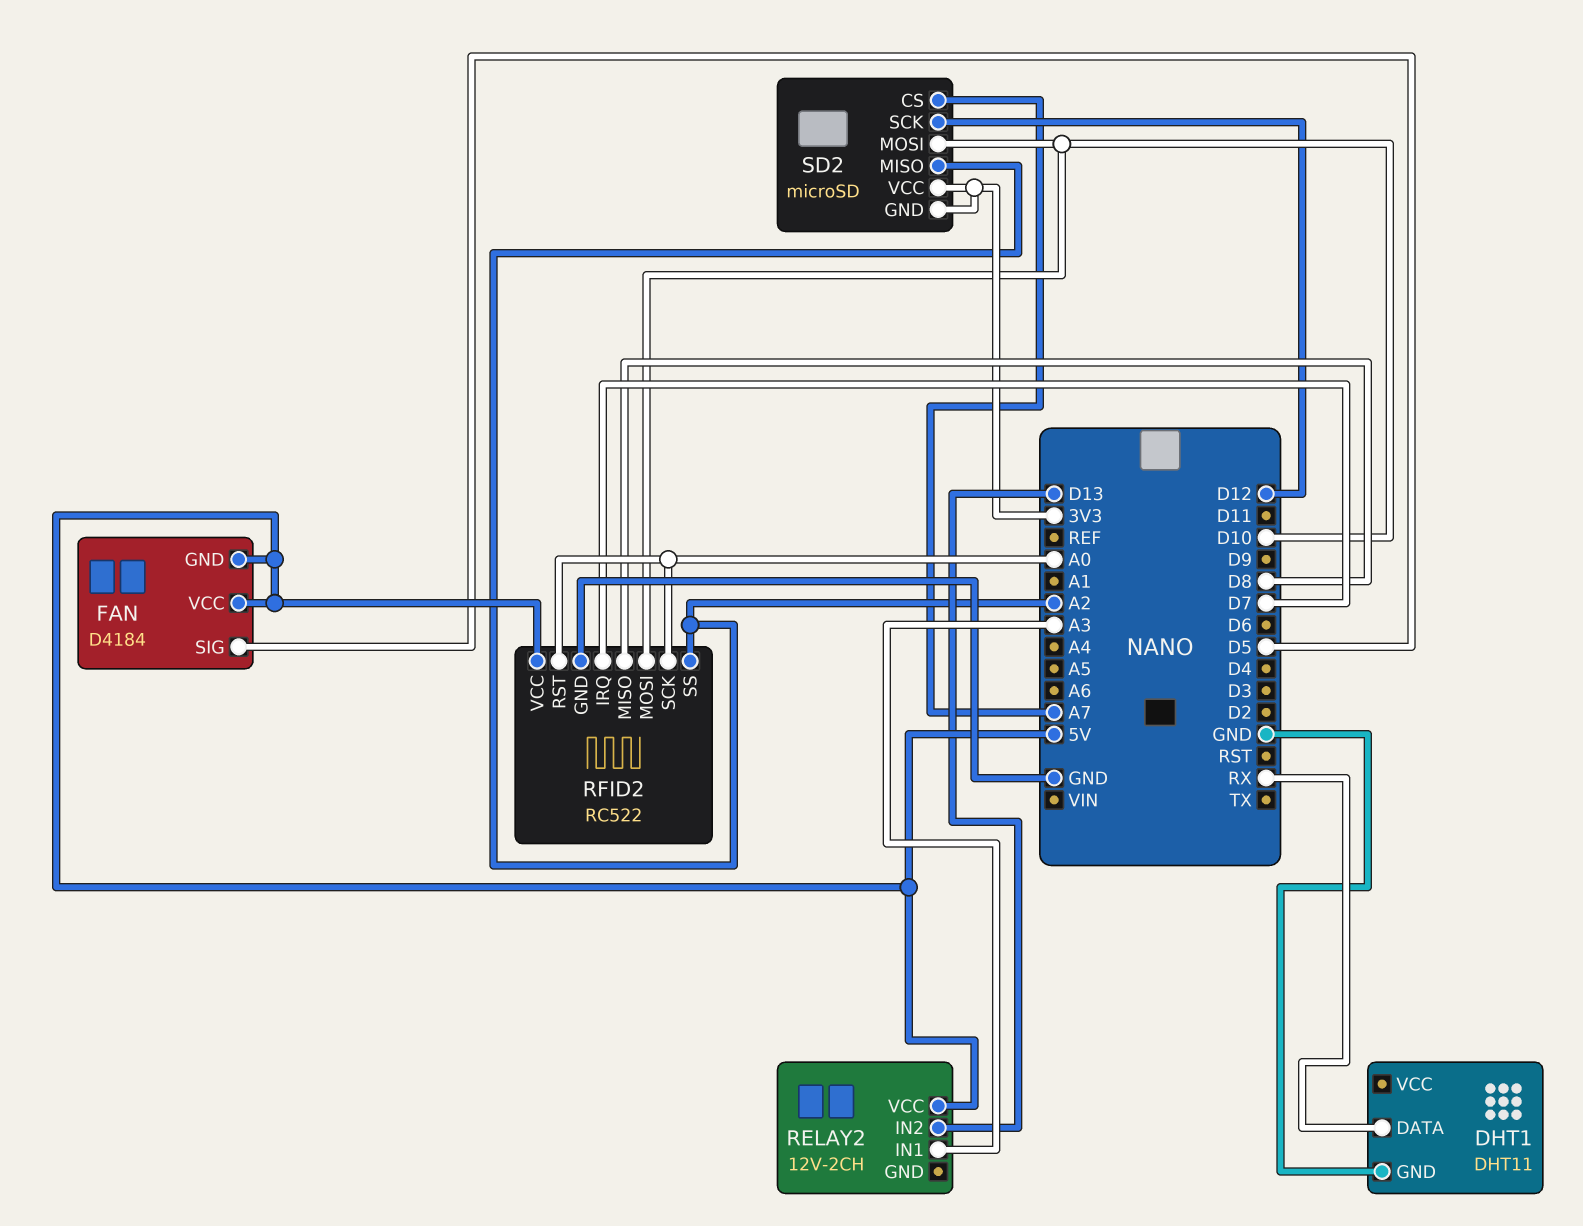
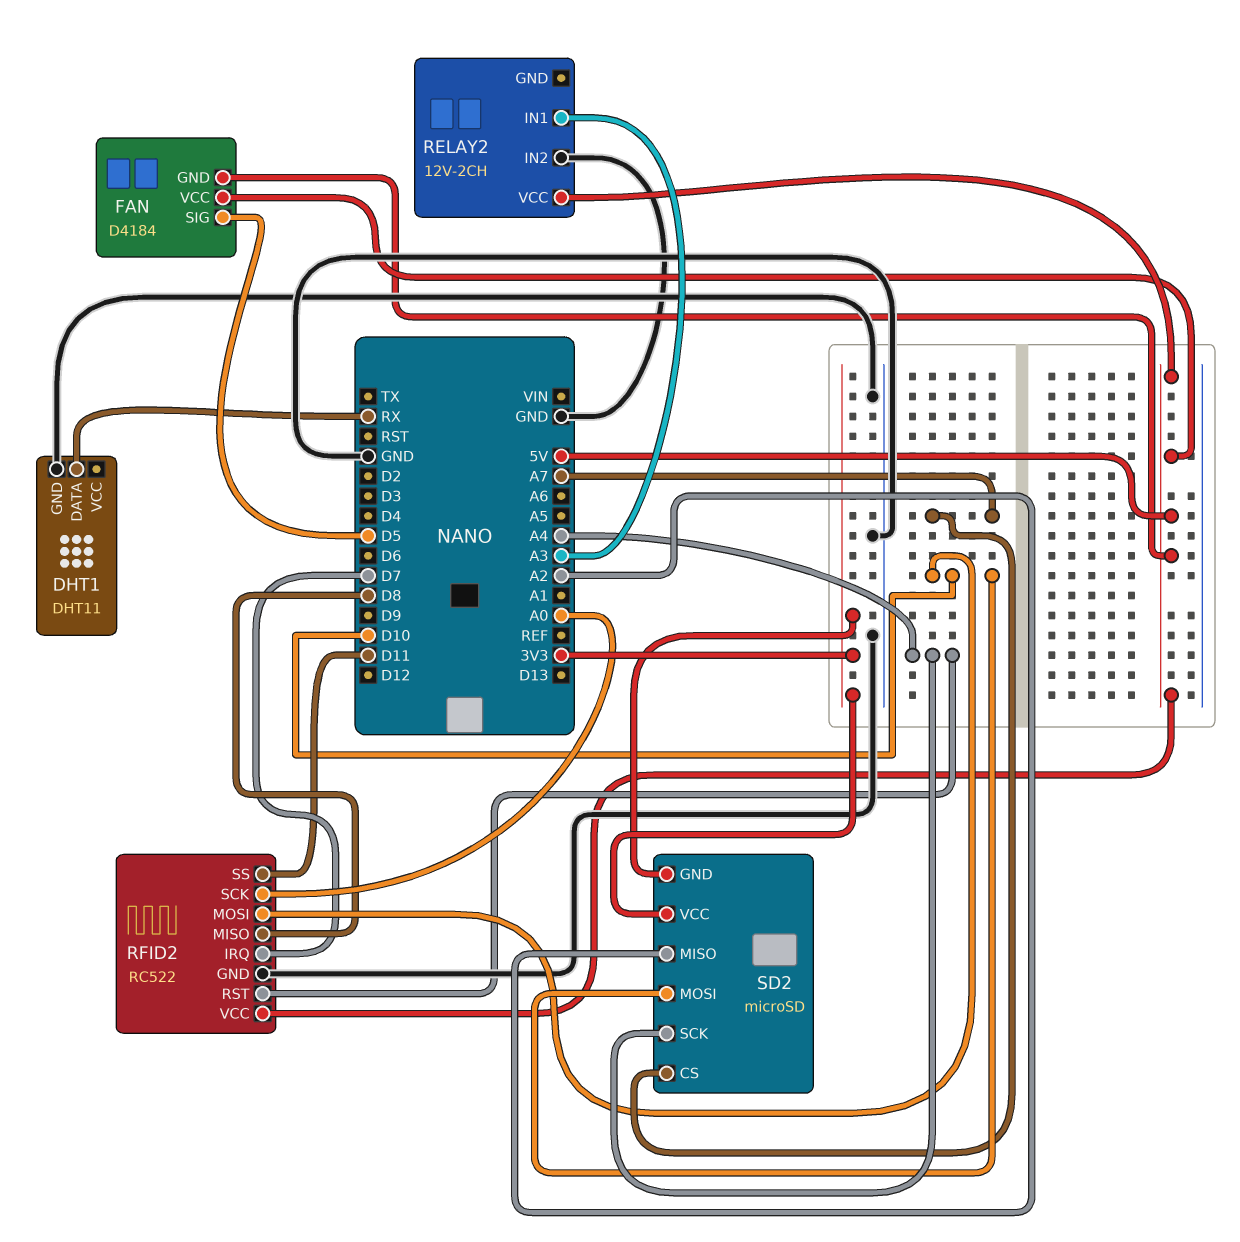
RELAY2 pin IN2: D13 -> GND
RFID2 pin RST: A0 -> A4
RFID2 pin SS: A2 -> D11
SD2 pin SCK: D12 -> A4

